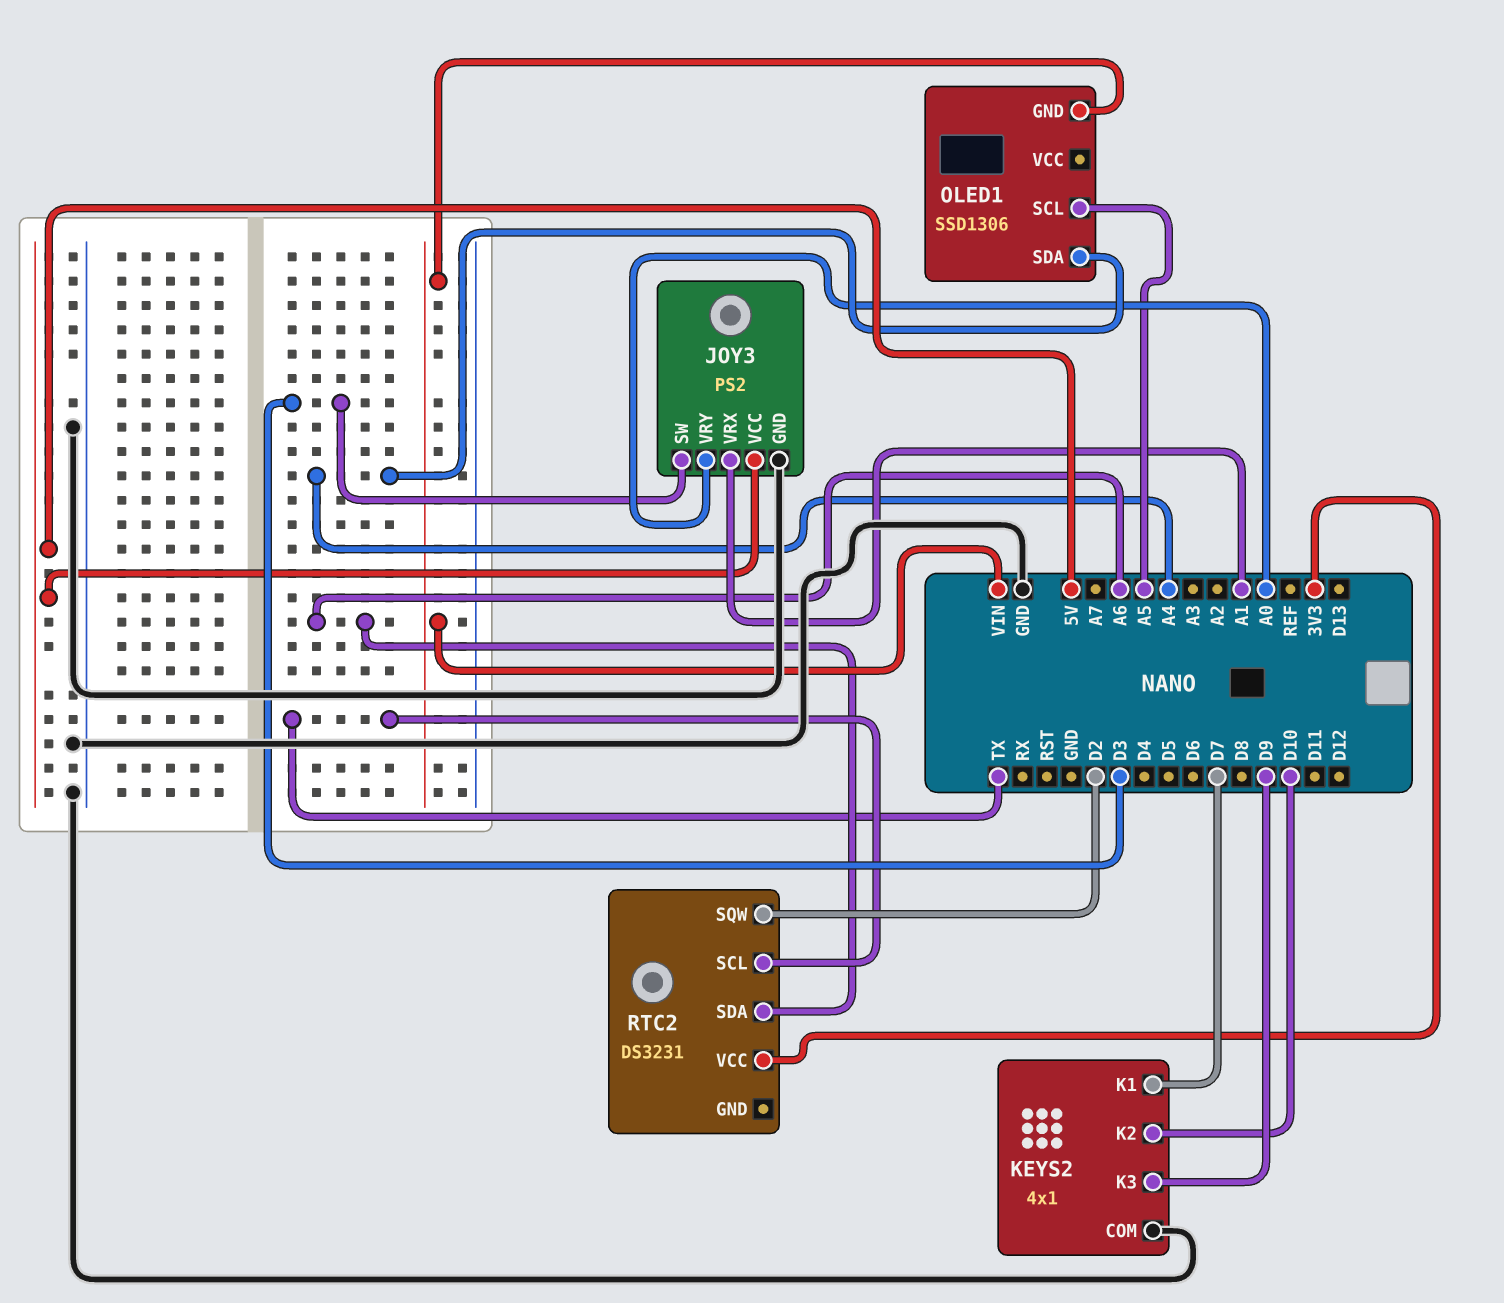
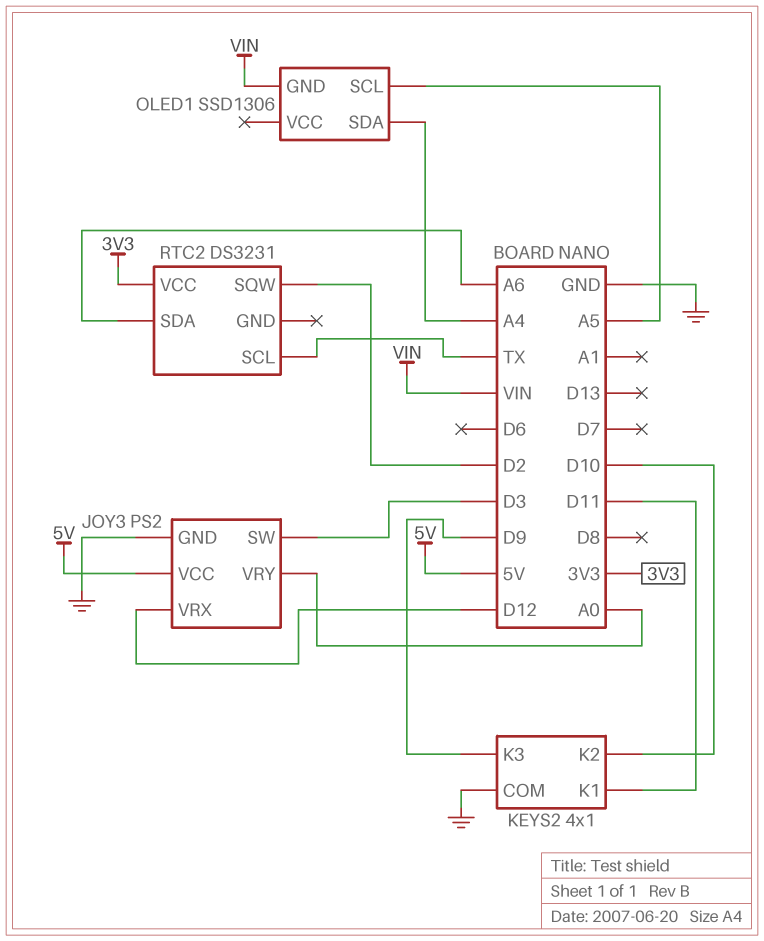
JOY3 pin VRX: A1 -> D12
KEYS2 pin K1: D7 -> D11

